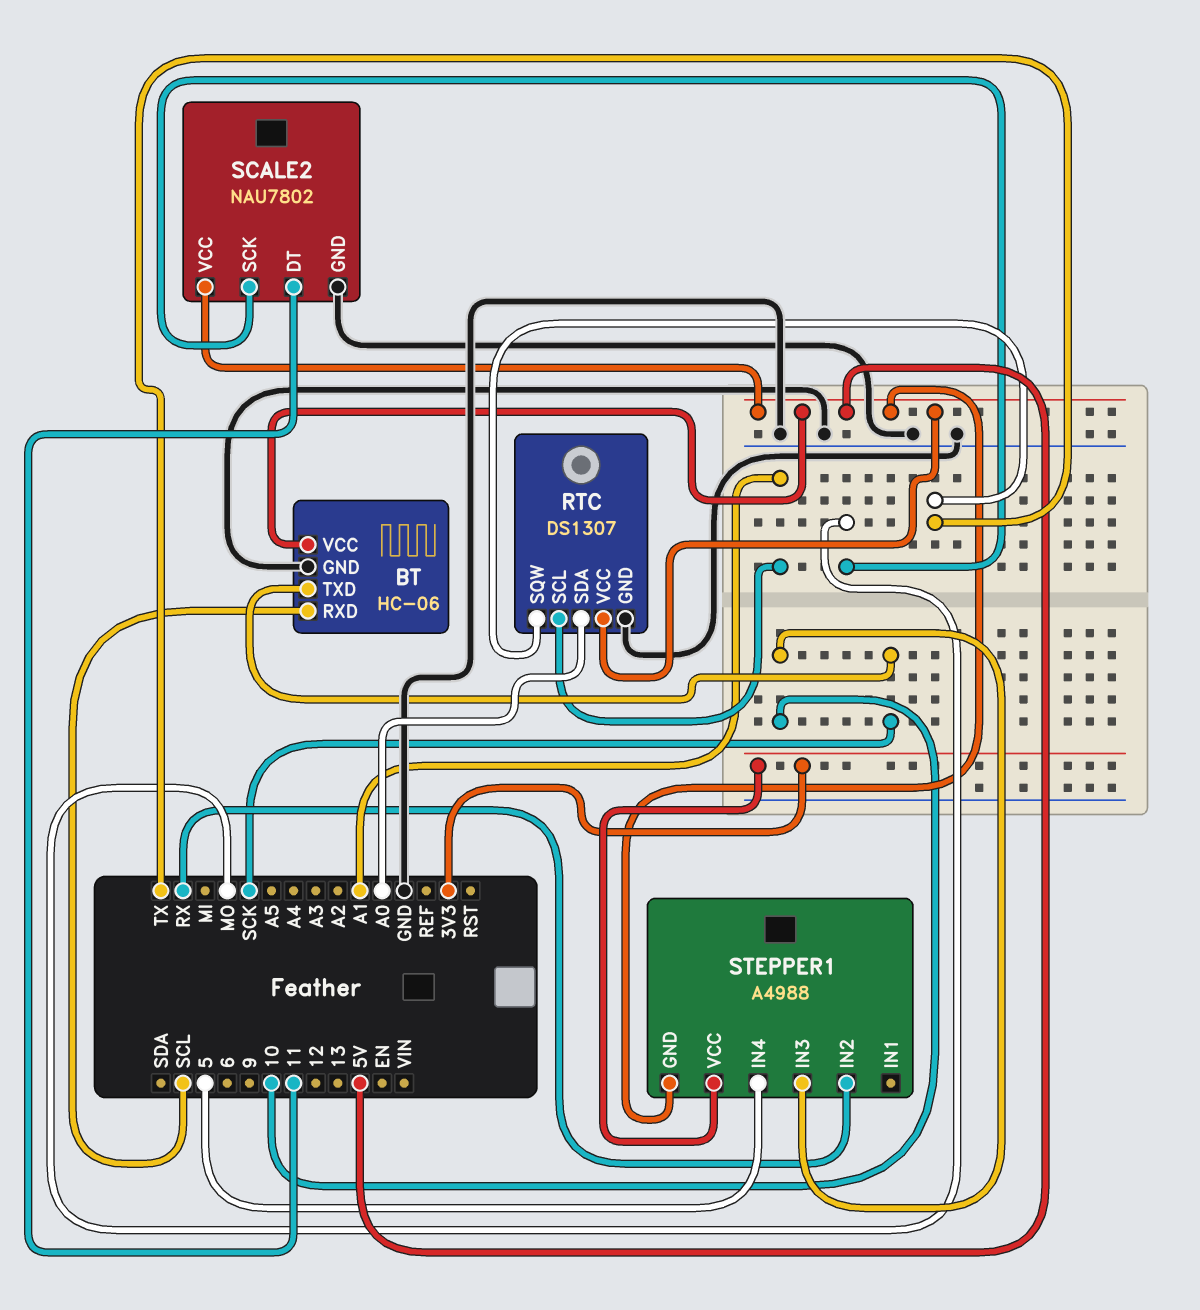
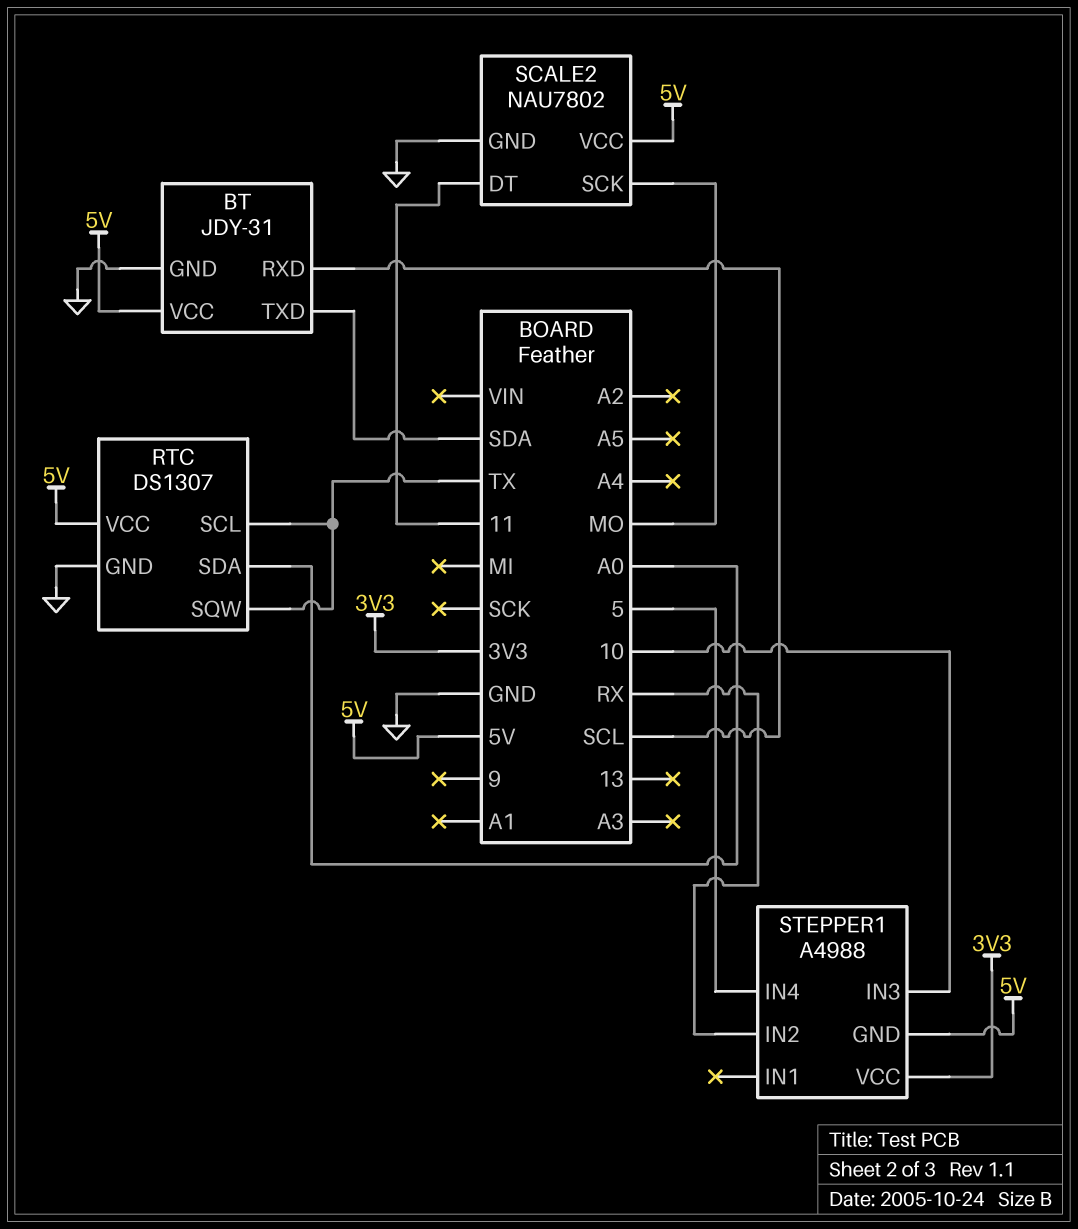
BT: HC-06 -> JDY-31
BT pin TXD: SCK -> SDA
RTC pin SCL: A1 -> TX

